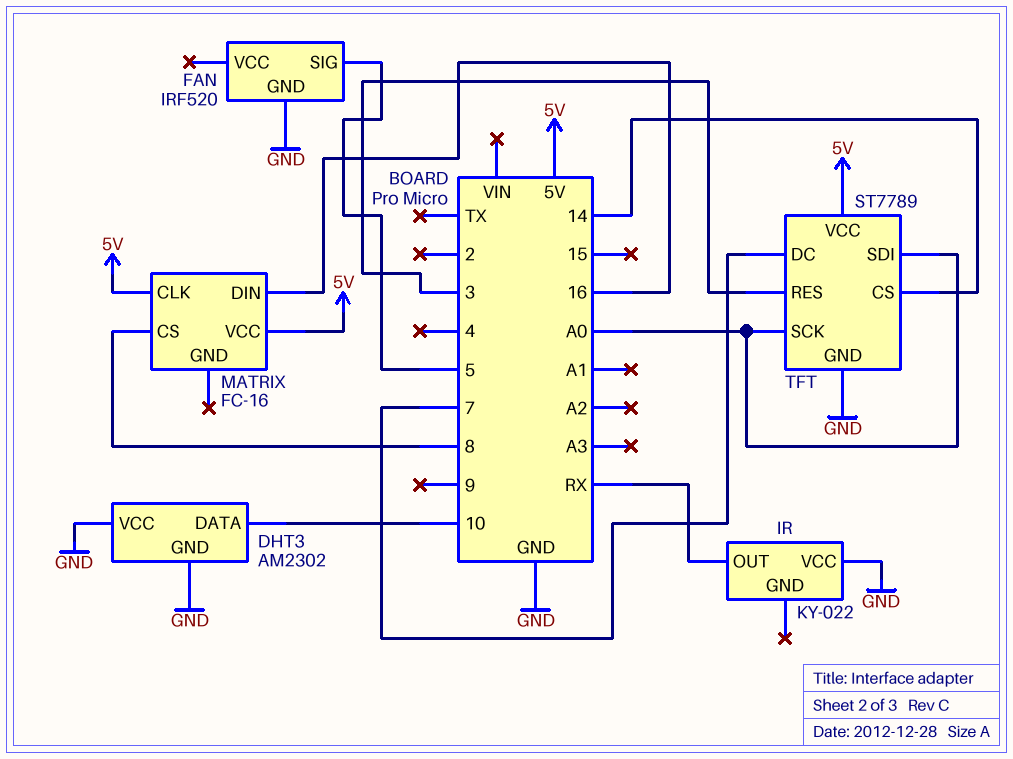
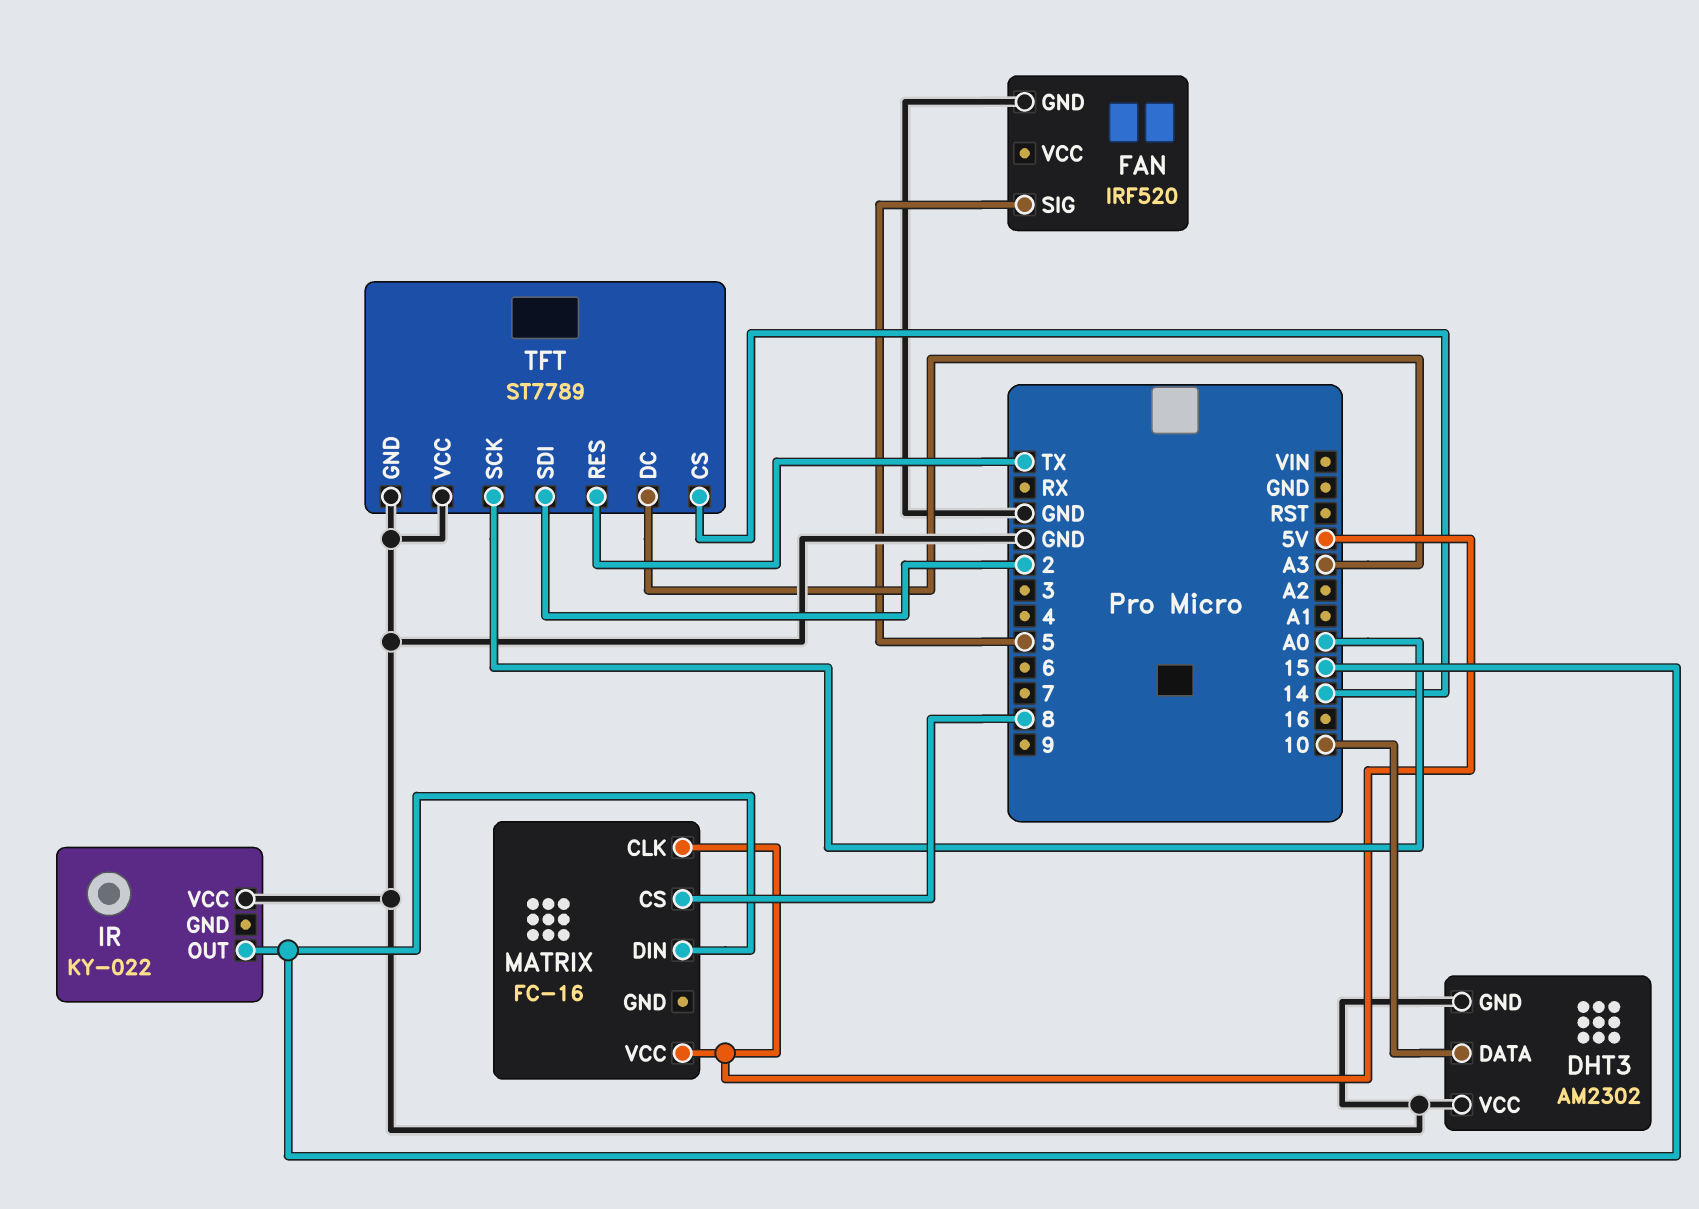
IR pin OUT: RX -> 15
MATRIX pin DIN: 16 -> 15
TFT pin DC: 7 -> A3
TFT pin RES: 3 -> TX
TFT pin SDI: A0 -> 2
TFT pin VCC: 5V -> GND

